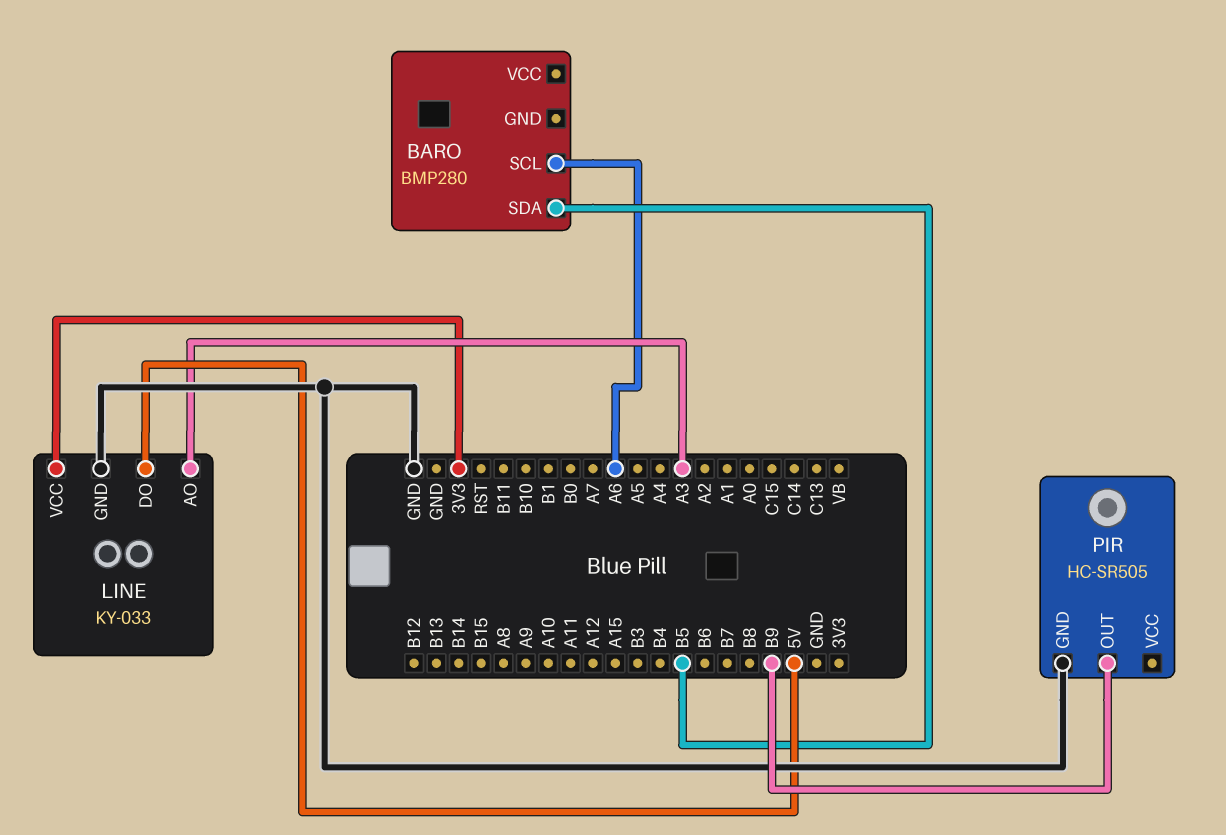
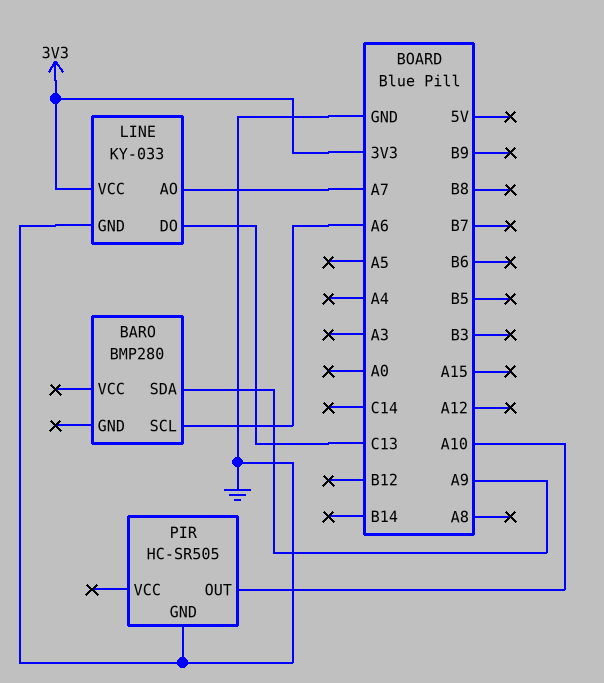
BARO pin SDA: B5 -> A9
LINE pin AO: A3 -> A7
LINE pin DO: 5V -> C13
PIR pin OUT: B9 -> A10

